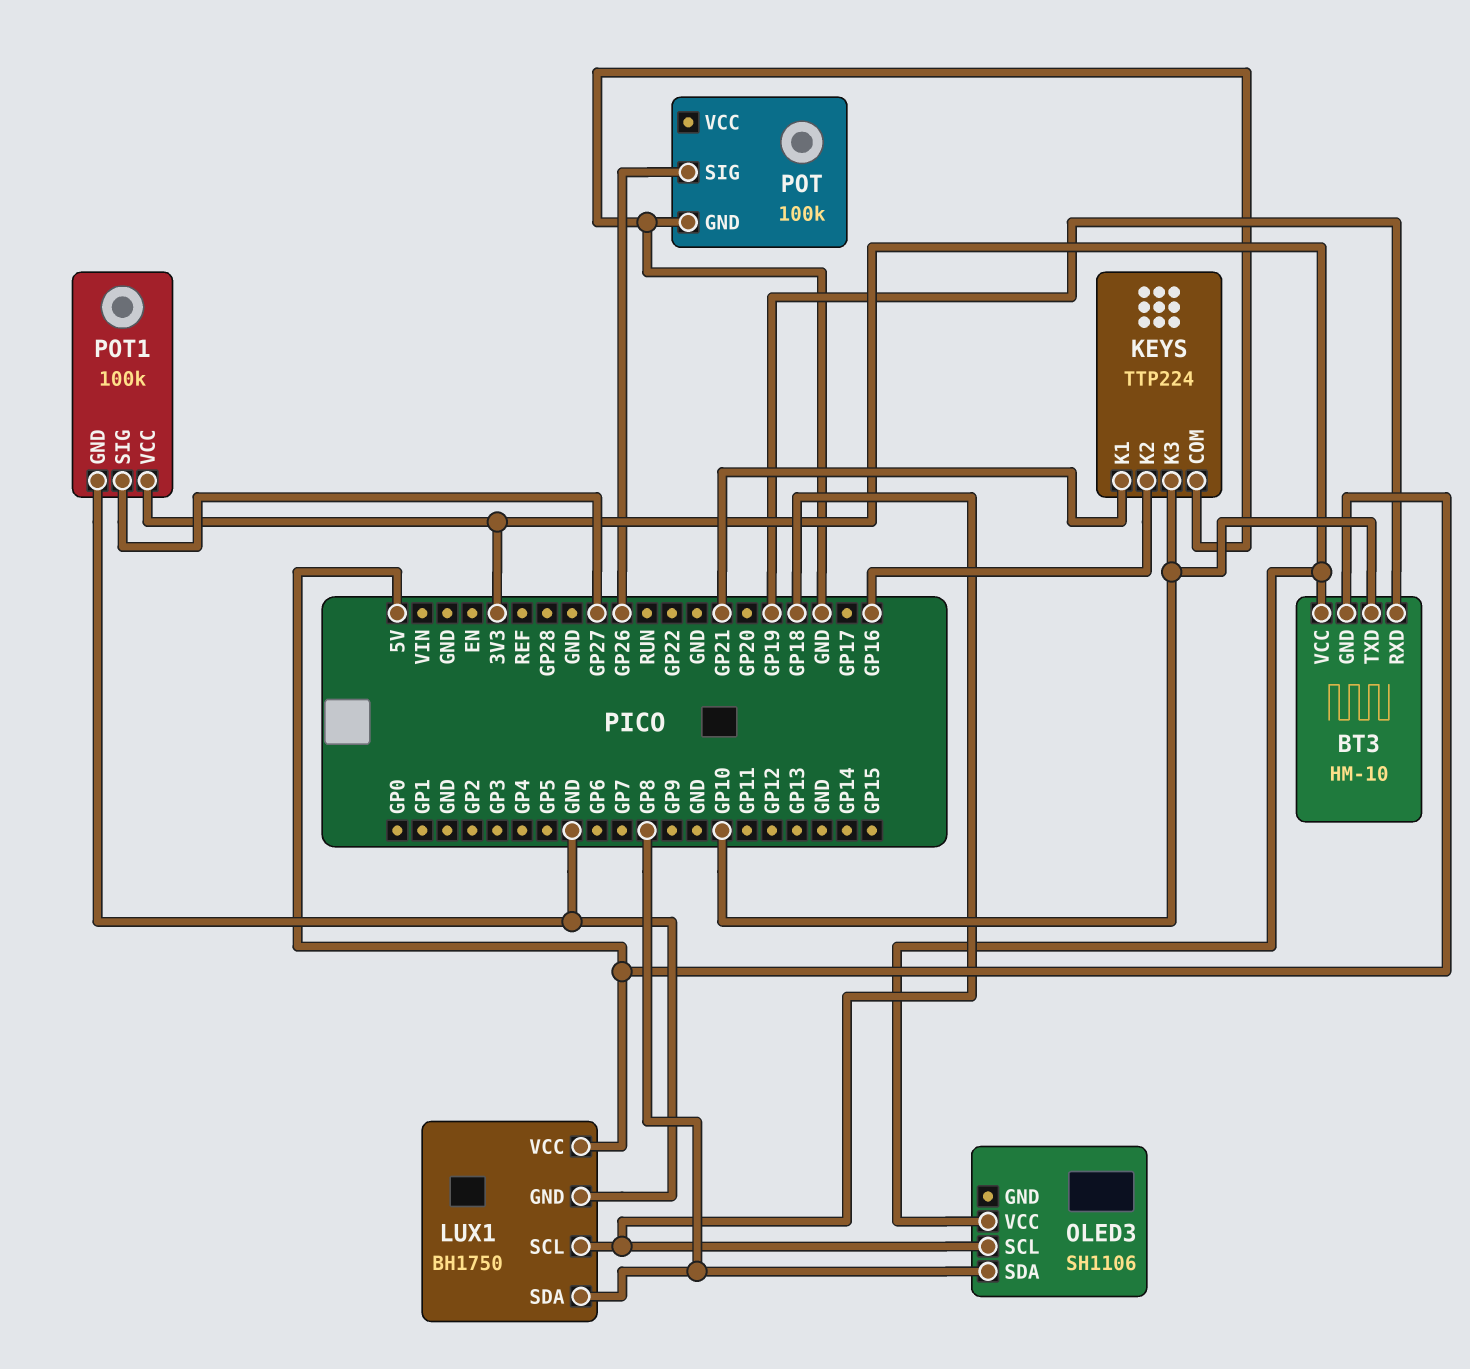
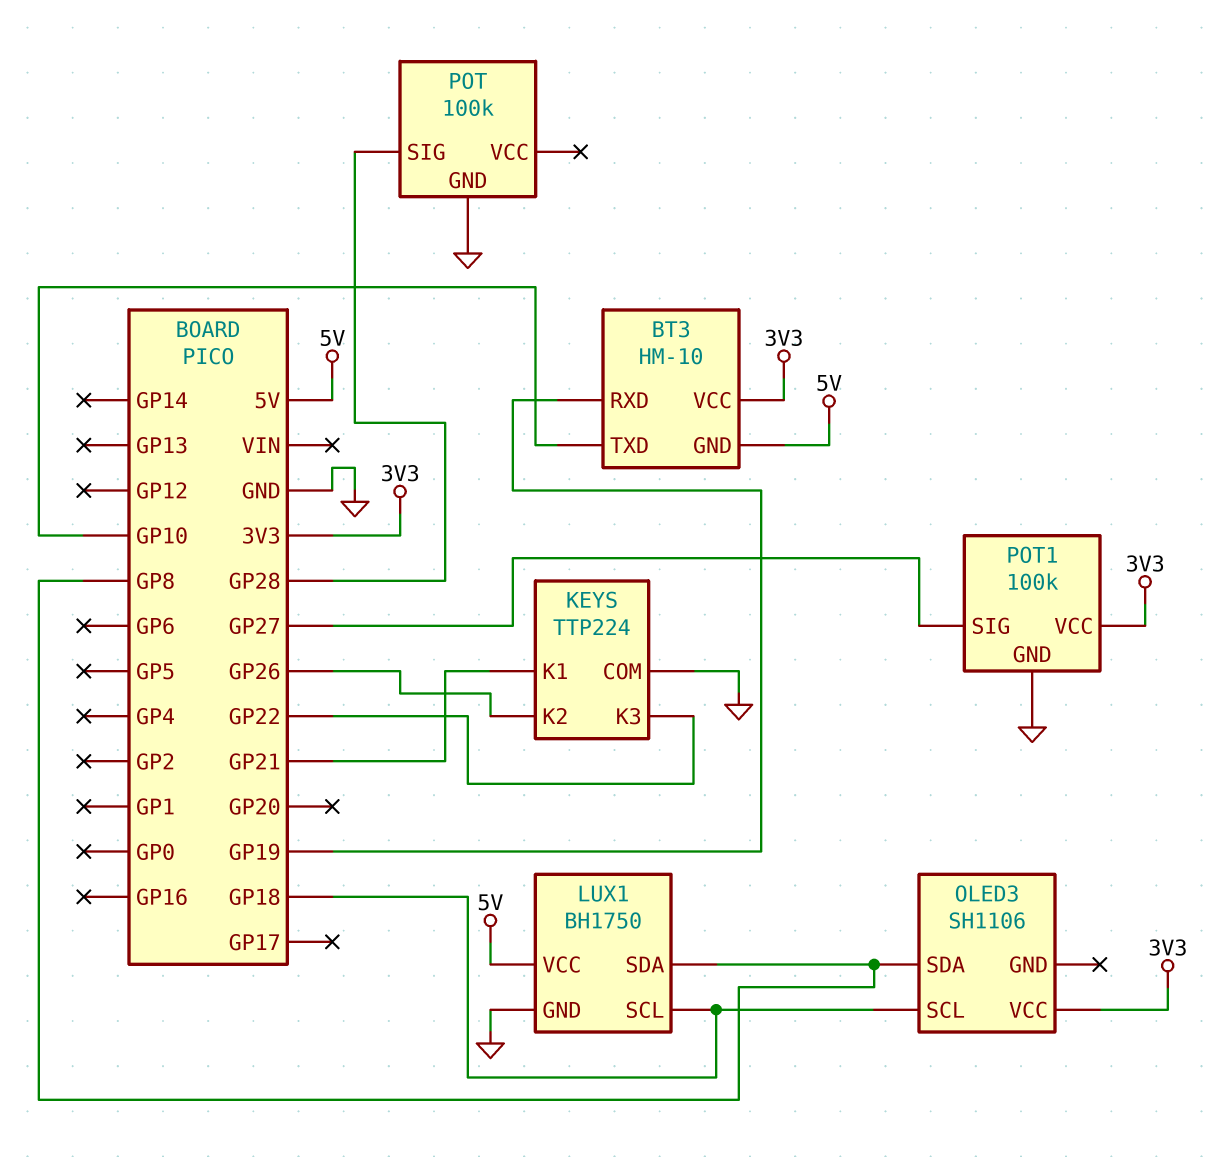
KEYS pin K2: GP16 -> GP26
KEYS pin K3: GP10 -> GP22
POT pin SIG: GP26 -> GP28

